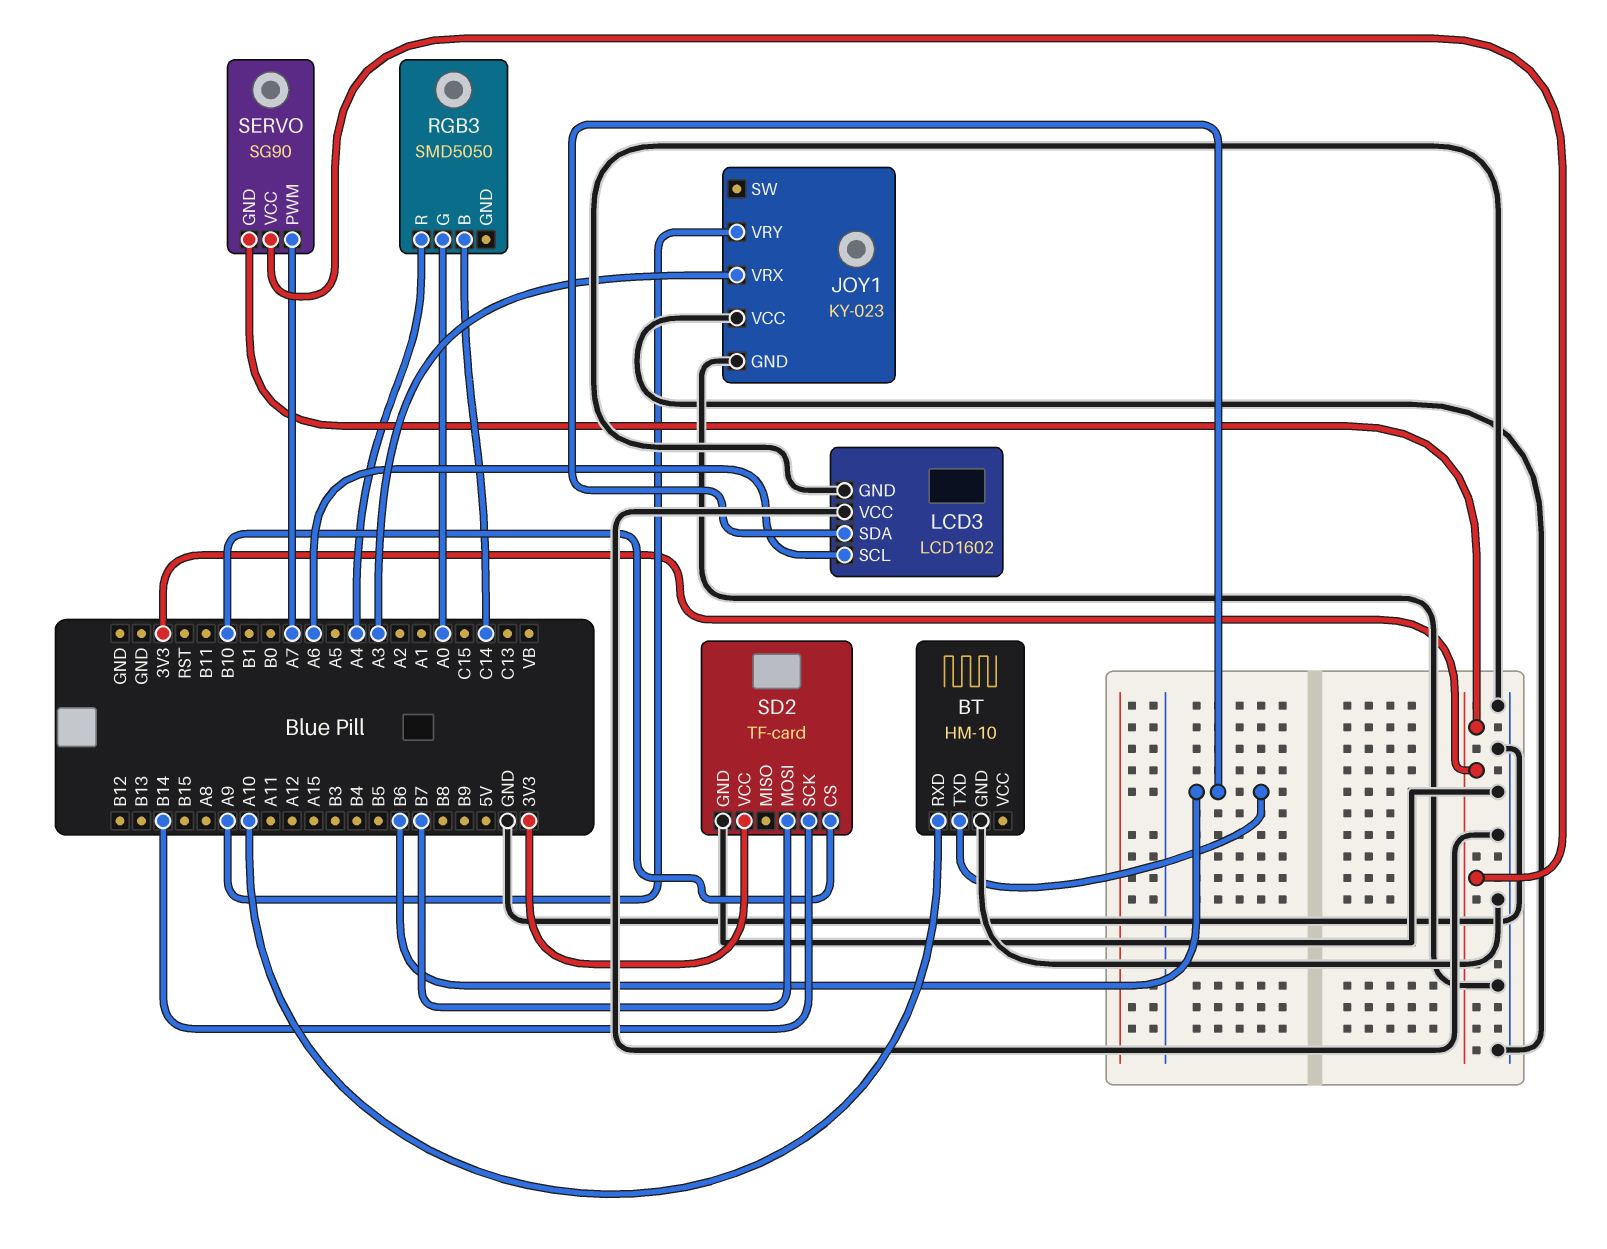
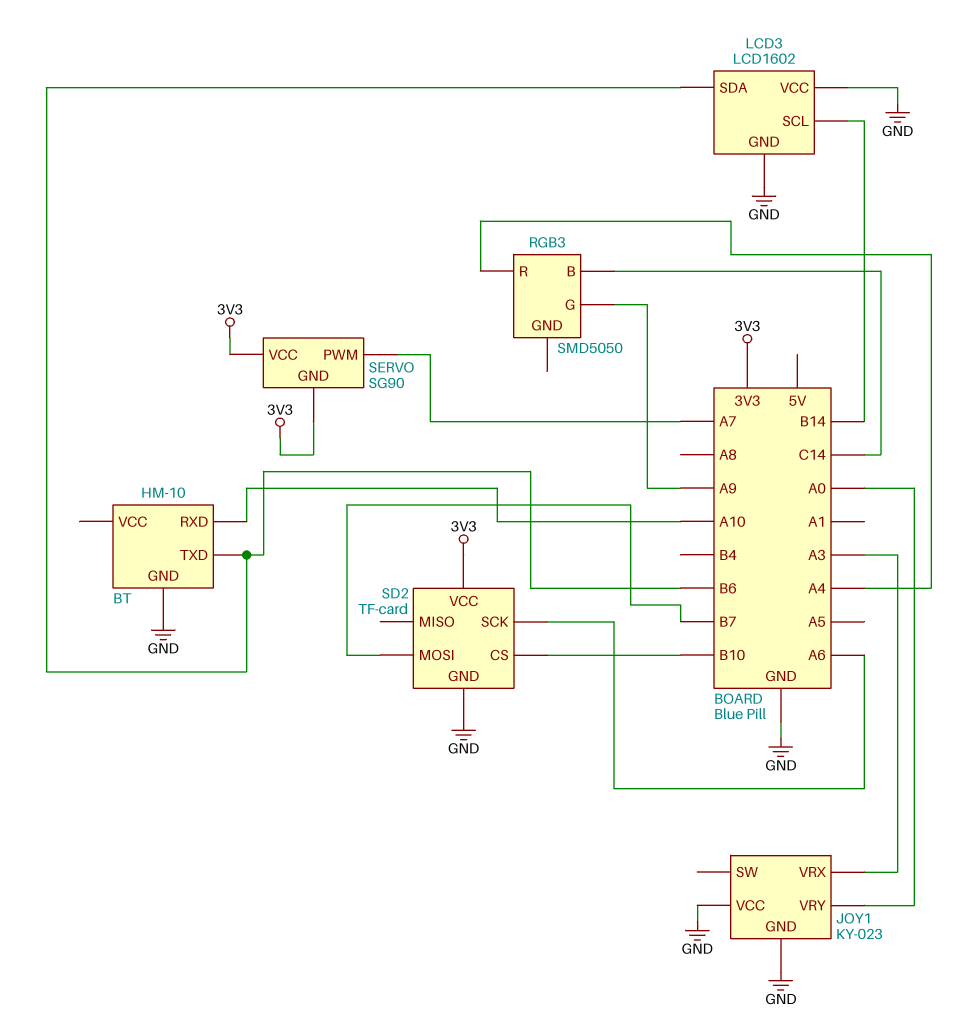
JOY1 pin VRY: A9 -> A0
LCD3 pin SCL: A6 -> B14
RGB3 pin G: A0 -> A9
SD2 pin SCK: B14 -> A6

